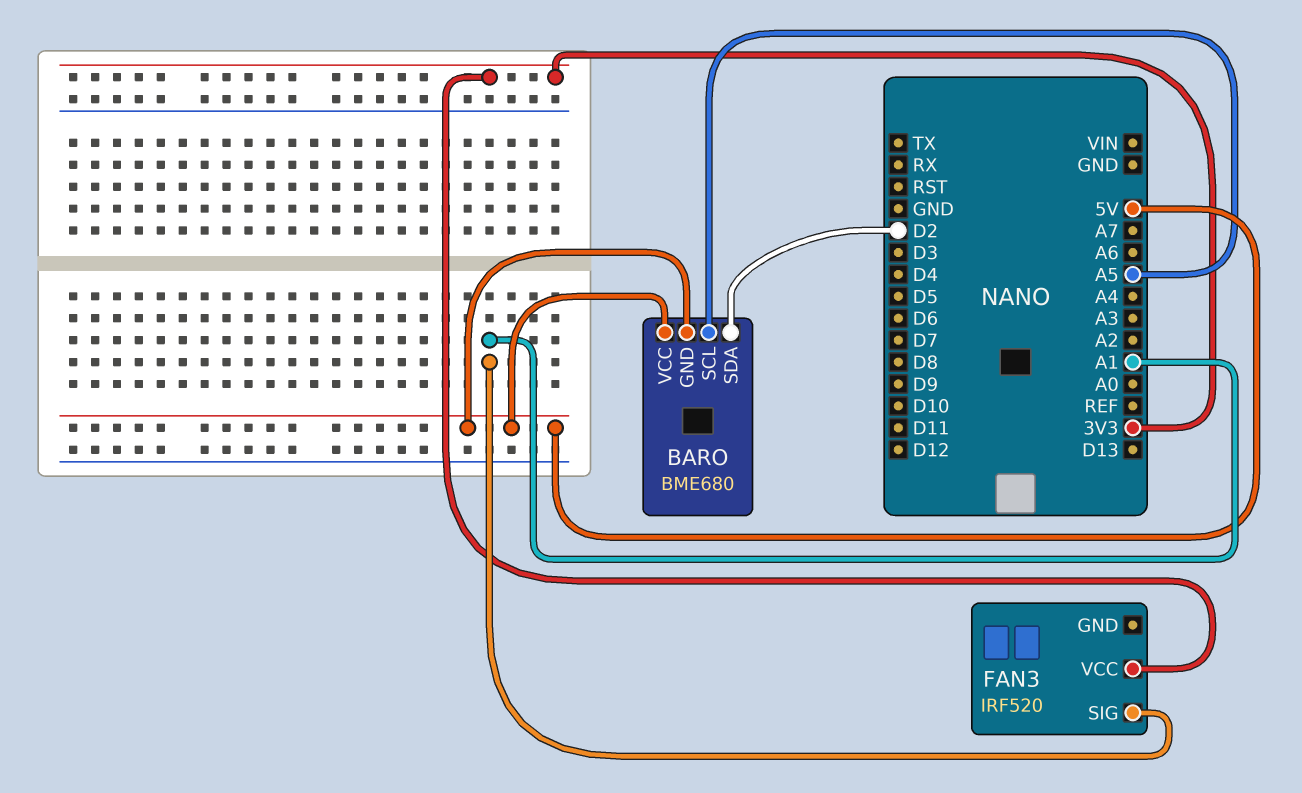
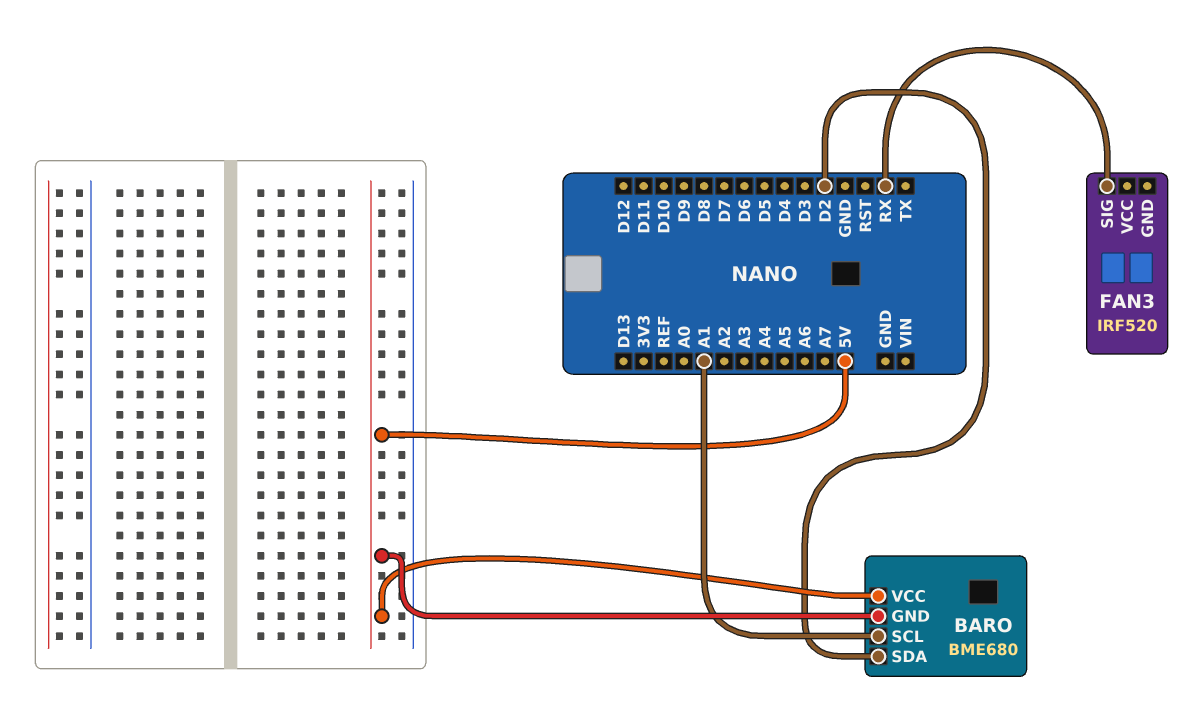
BARO pin SCL: A5 -> A1
FAN3 pin SIG: A1 -> RX
FAN3 pin VCC: 3V3 -> none

